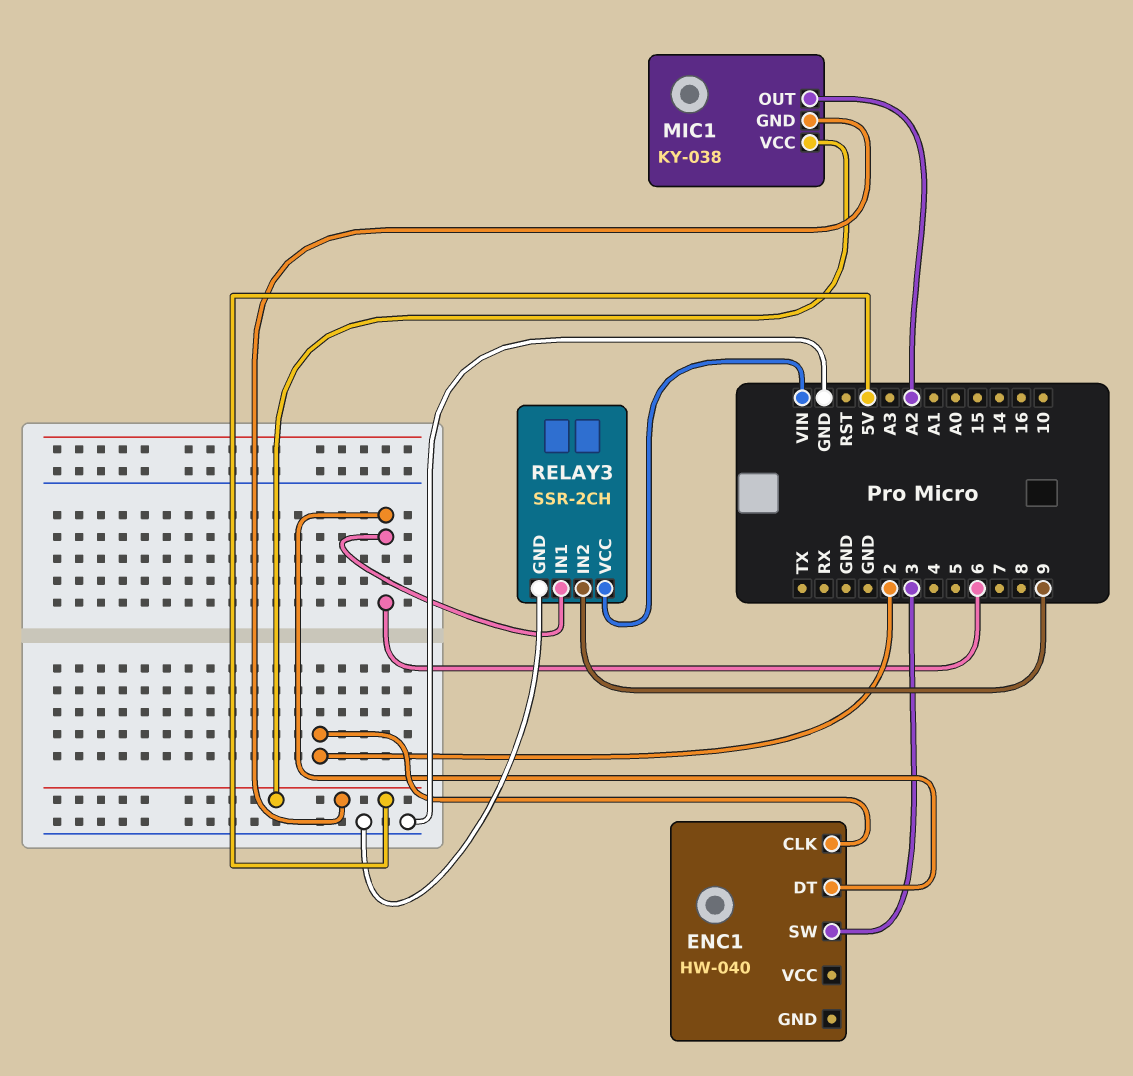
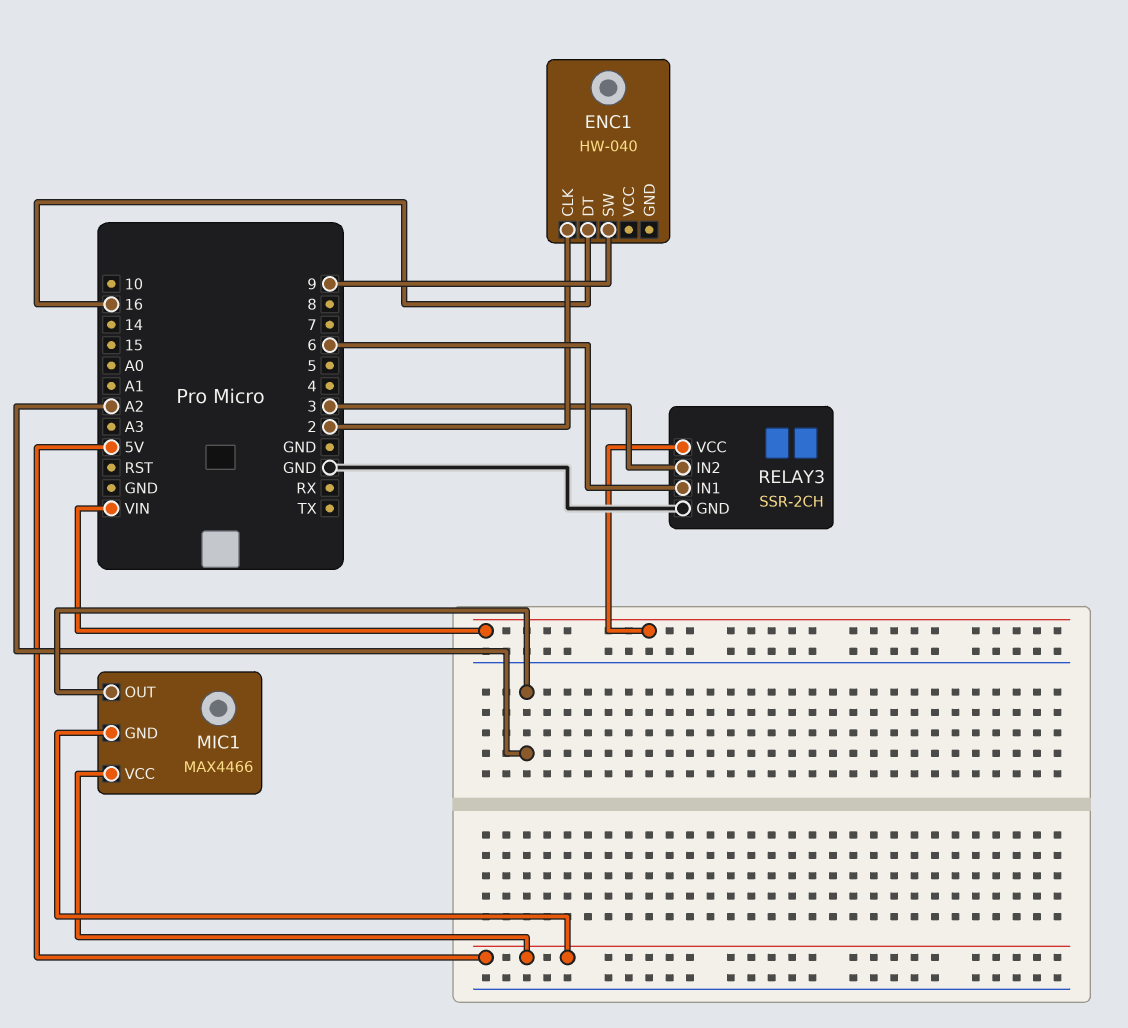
ENC1 pin DT: 6 -> 16
ENC1 pin SW: 3 -> 9
MIC1: KY-038 -> MAX4466
RELAY3 pin IN2: 9 -> 3

